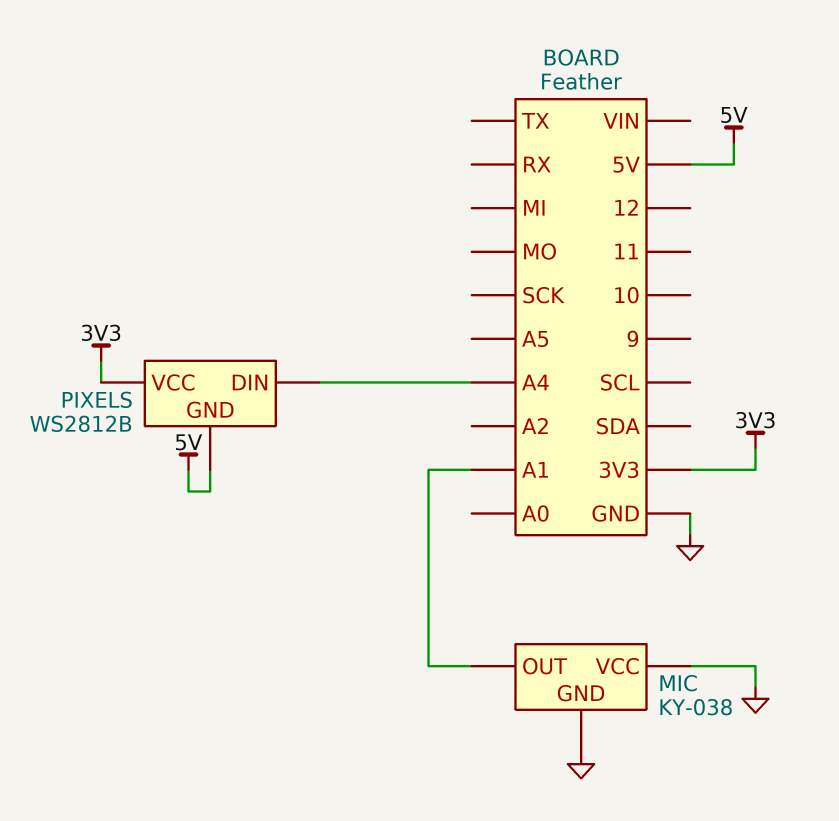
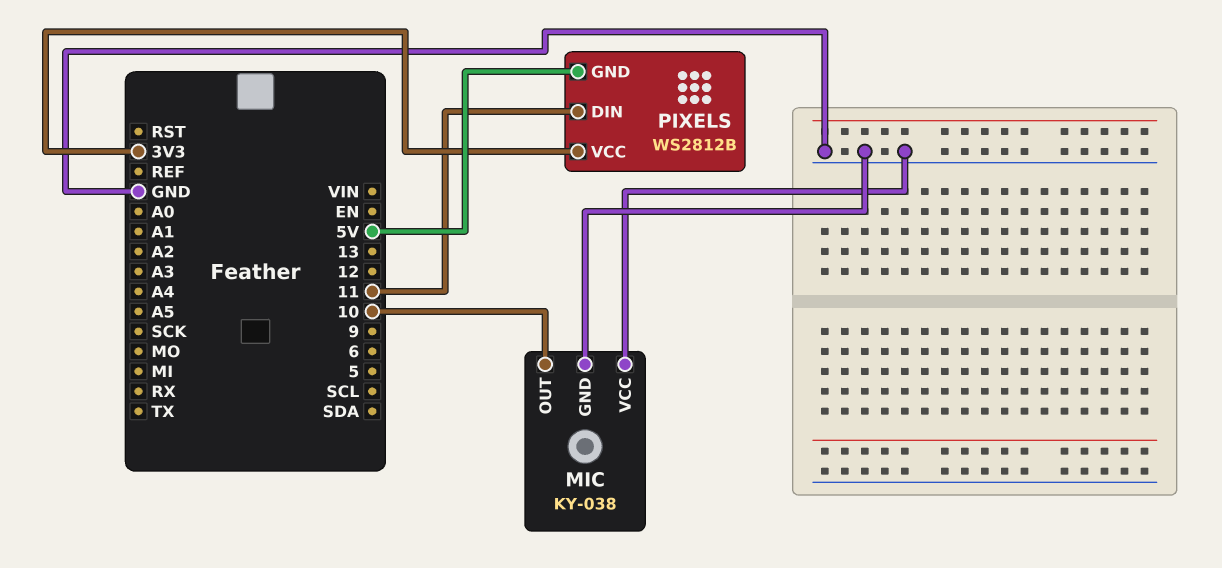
MIC pin OUT: A1 -> 10
PIXELS pin DIN: A4 -> 11

